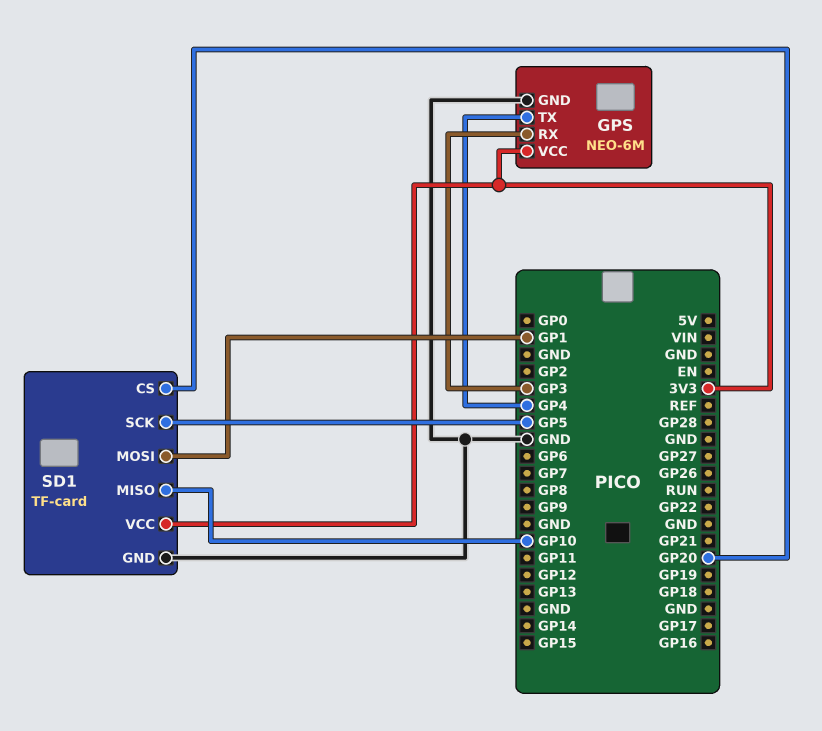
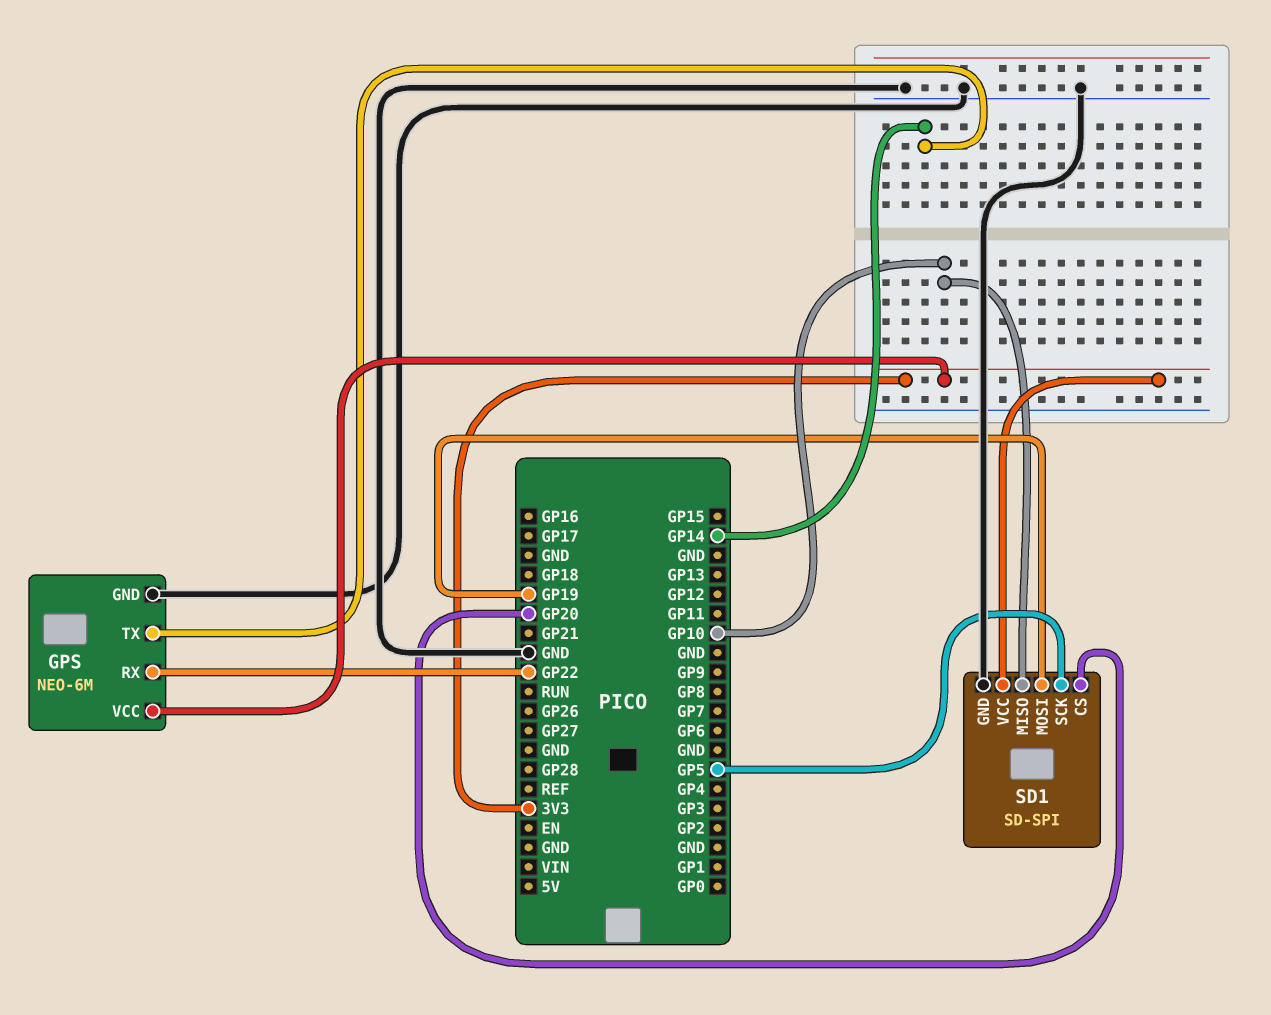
GPS pin RX: GP3 -> GP22
GPS pin TX: GP4 -> GP14
SD1: TF-card -> SD-SPI
SD1 pin MOSI: GP1 -> GP19

